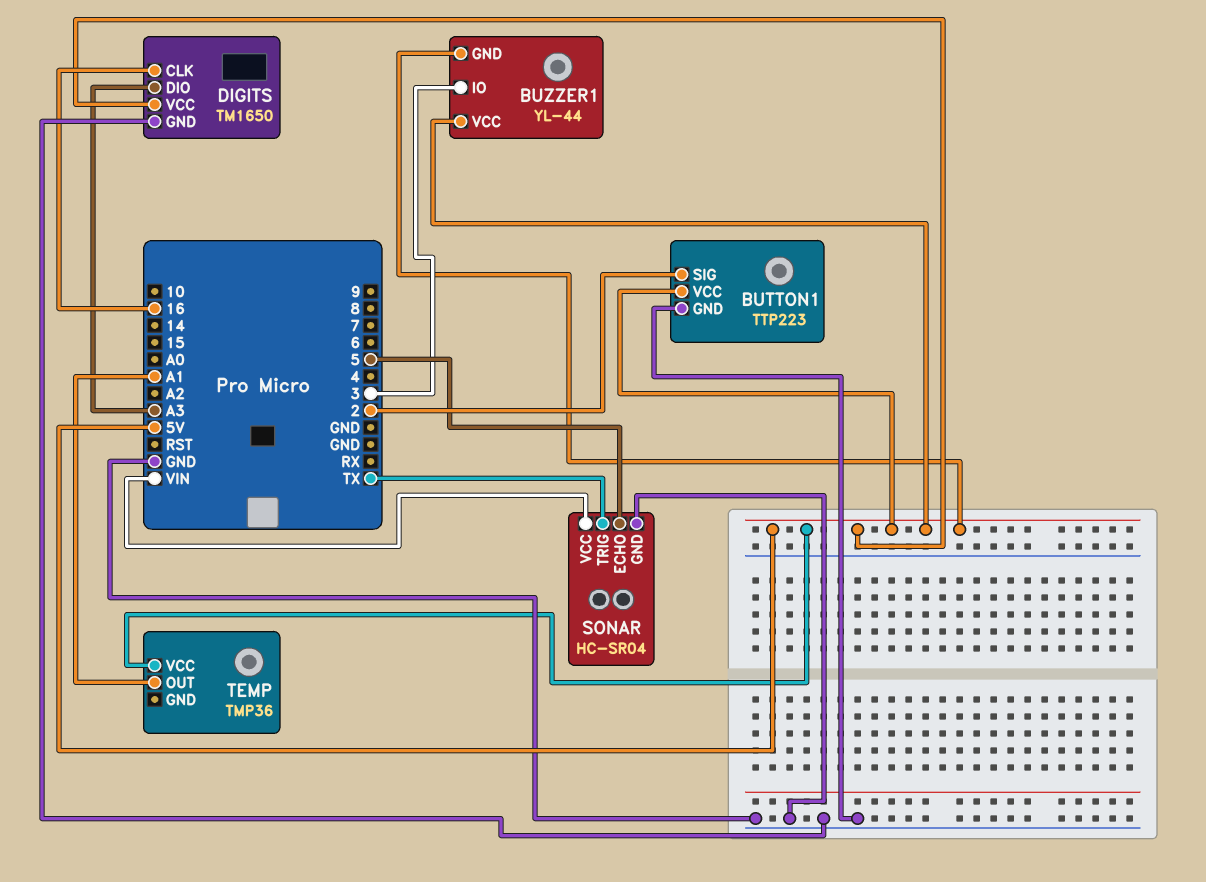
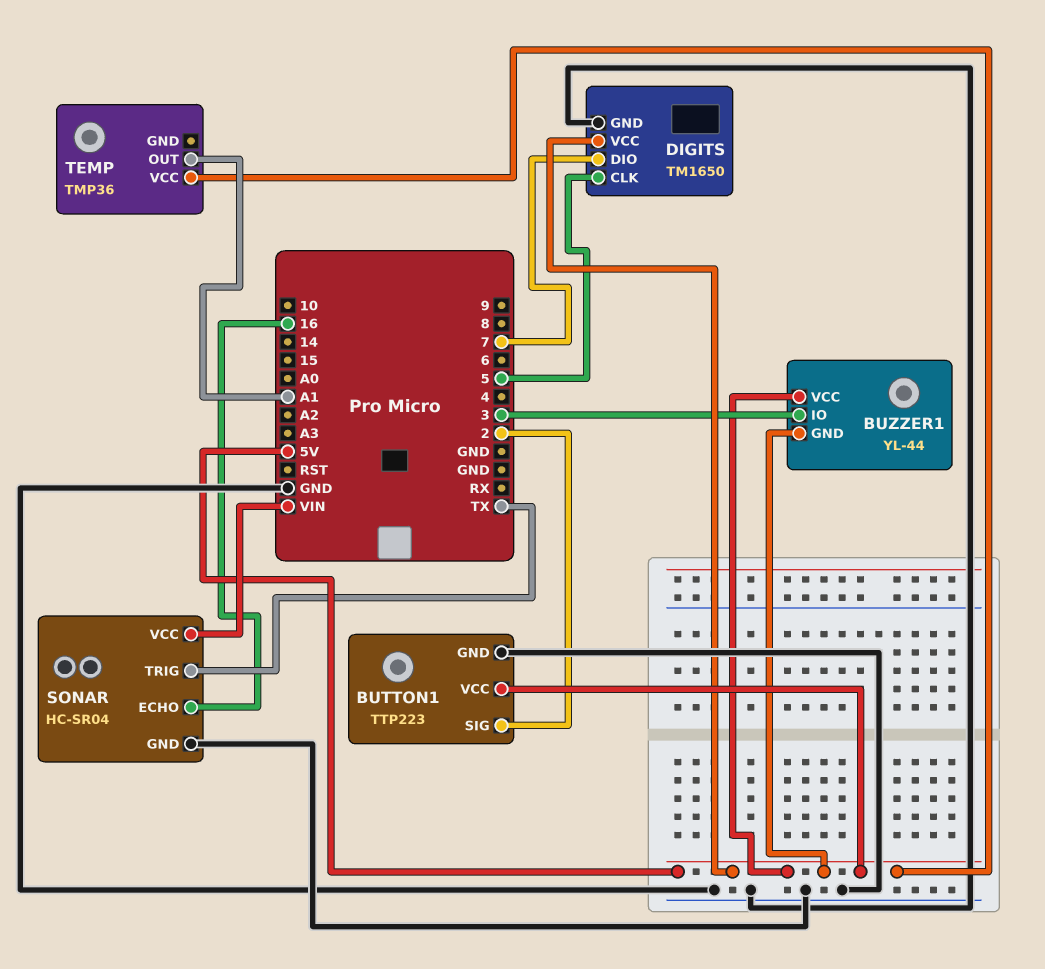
DIGITS pin CLK: 16 -> 5
DIGITS pin DIO: A3 -> 7
SONAR pin ECHO: 5 -> 16

